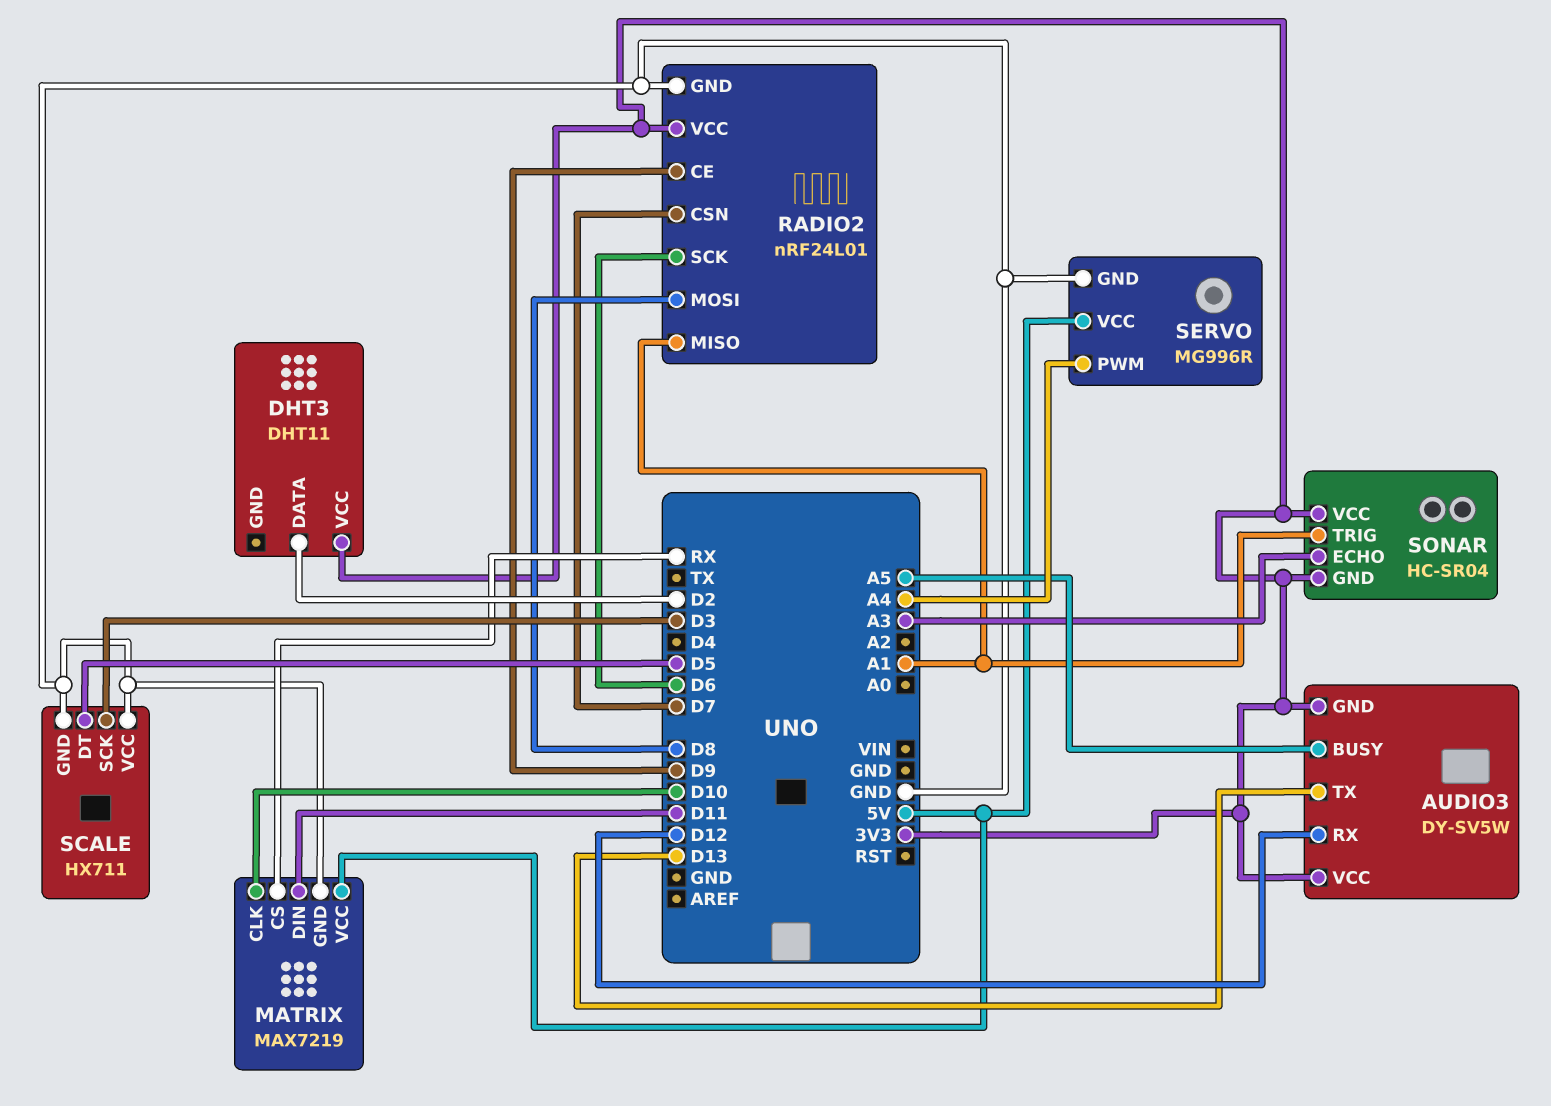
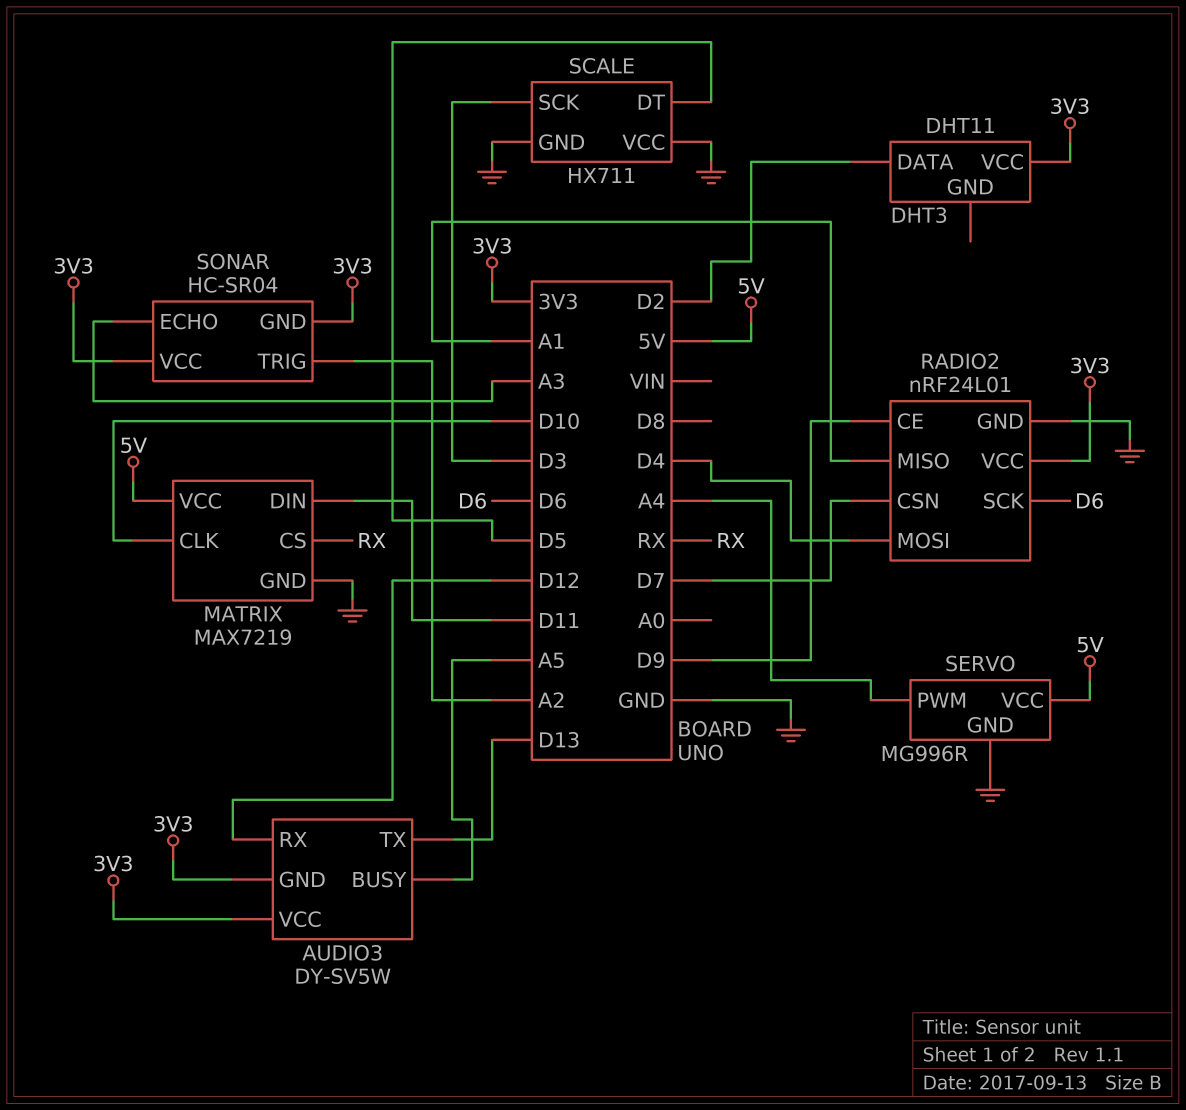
RADIO2 pin MOSI: D8 -> D4
SONAR pin TRIG: A1 -> A2

